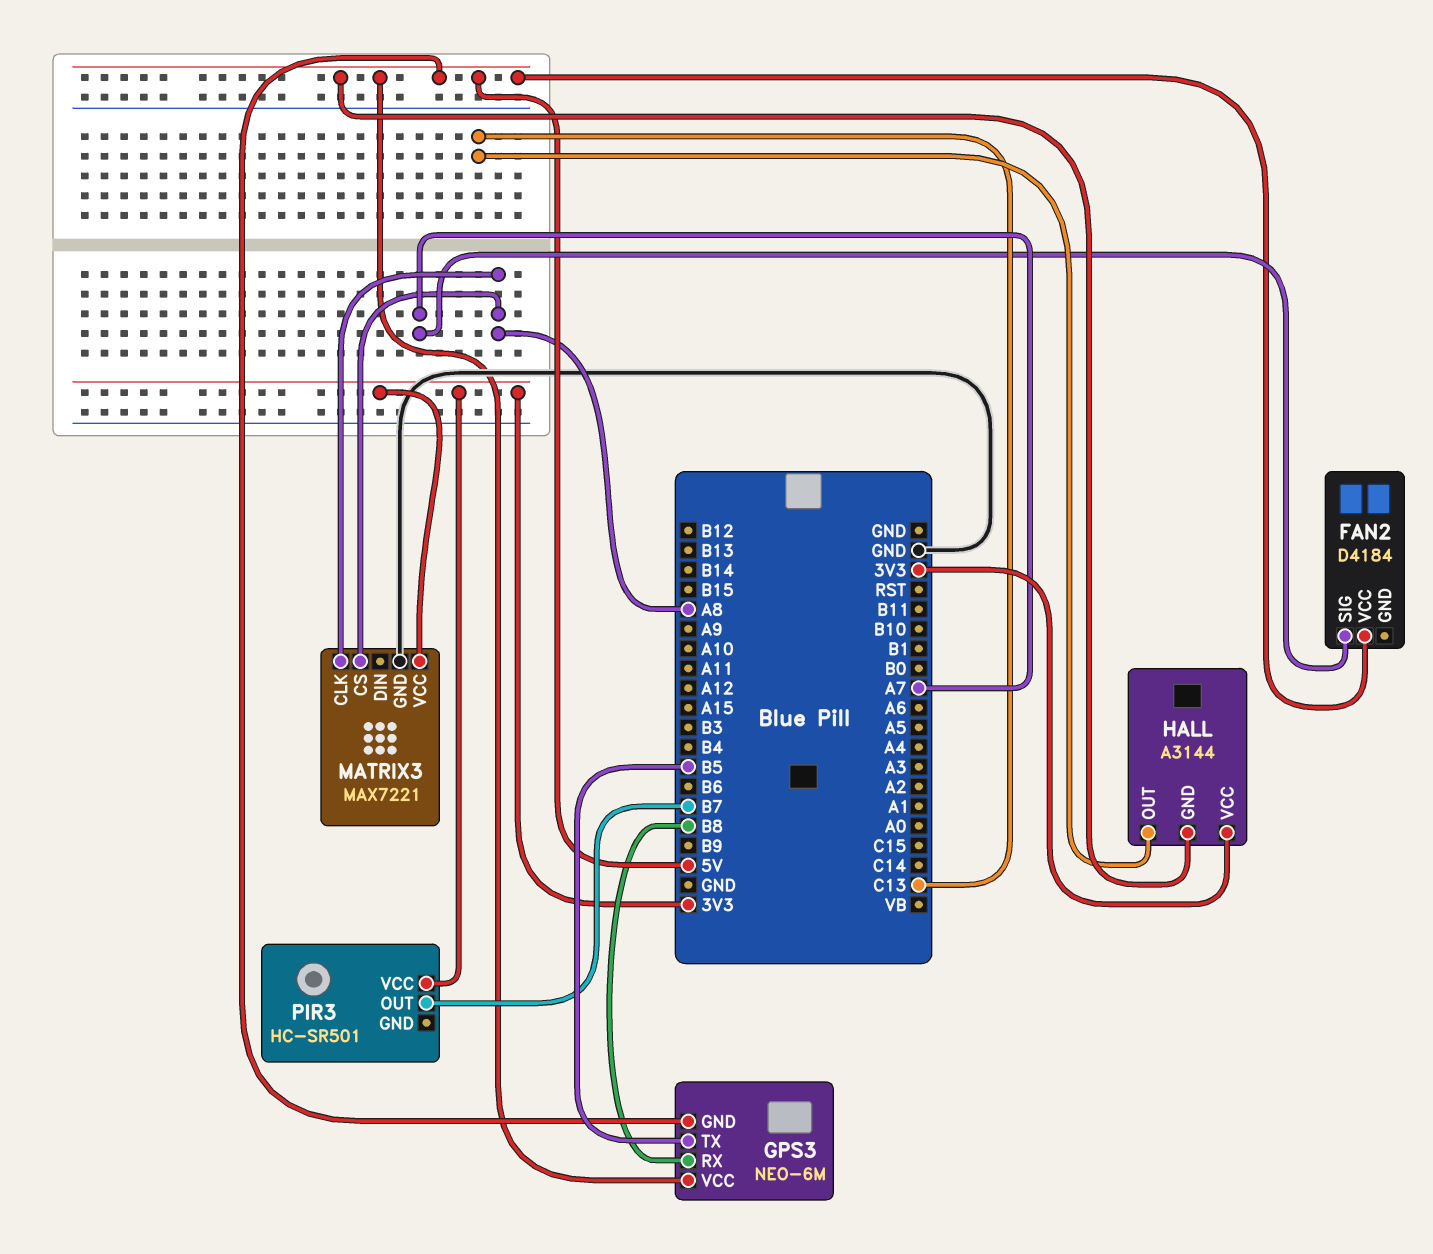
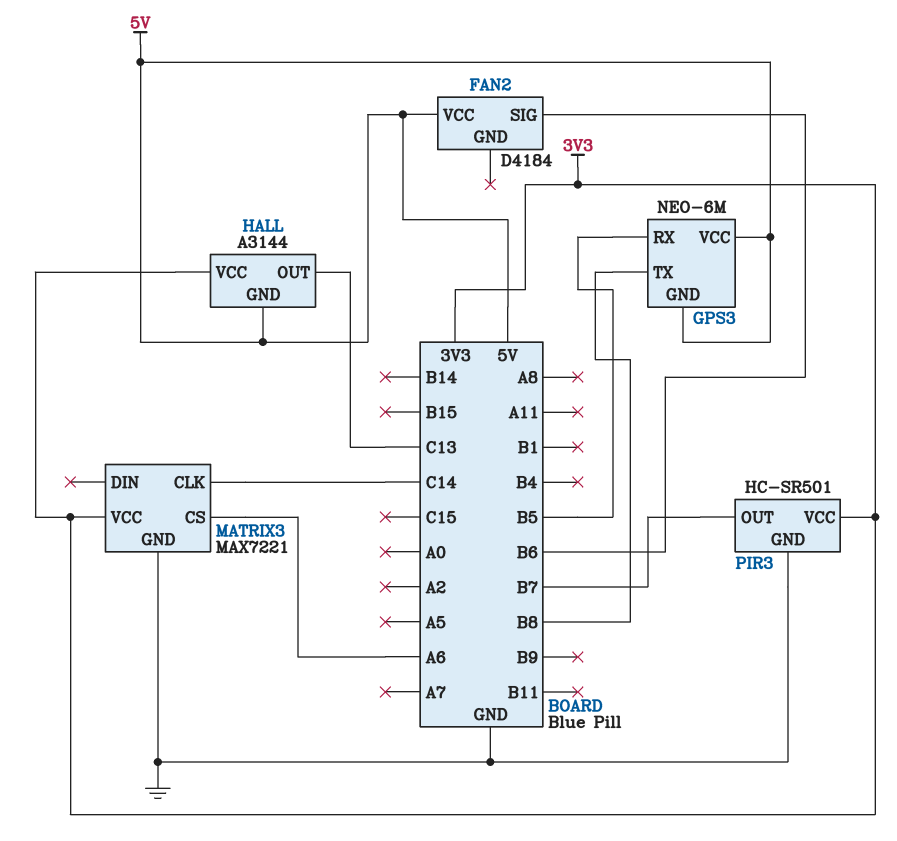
FAN2 pin SIG: A7 -> B6
GPS3 pin RX: B8 -> B5
GPS3 pin TX: B5 -> B8
MATRIX3 pin CLK: A8 -> C14
MATRIX3 pin CS: A8 -> A6
PIR3 pin GND: none -> GND

